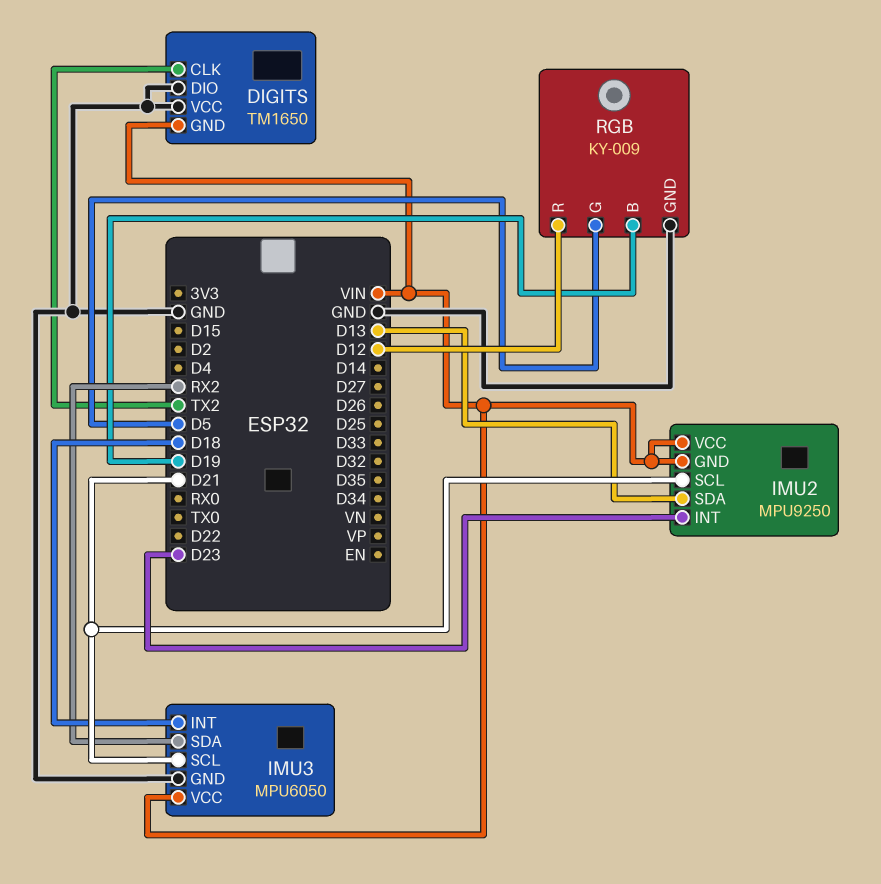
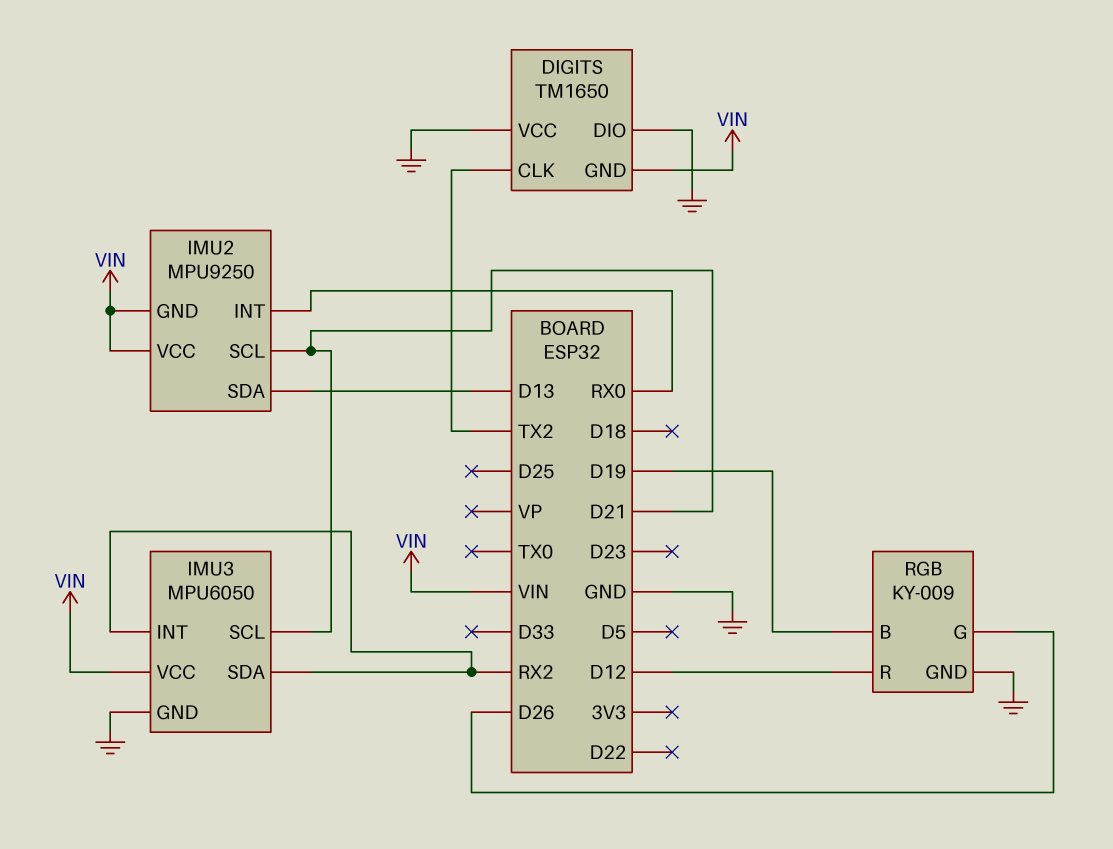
IMU2 pin INT: D23 -> RX0
IMU3 pin INT: D18 -> RX2
RGB pin G: D5 -> D26

